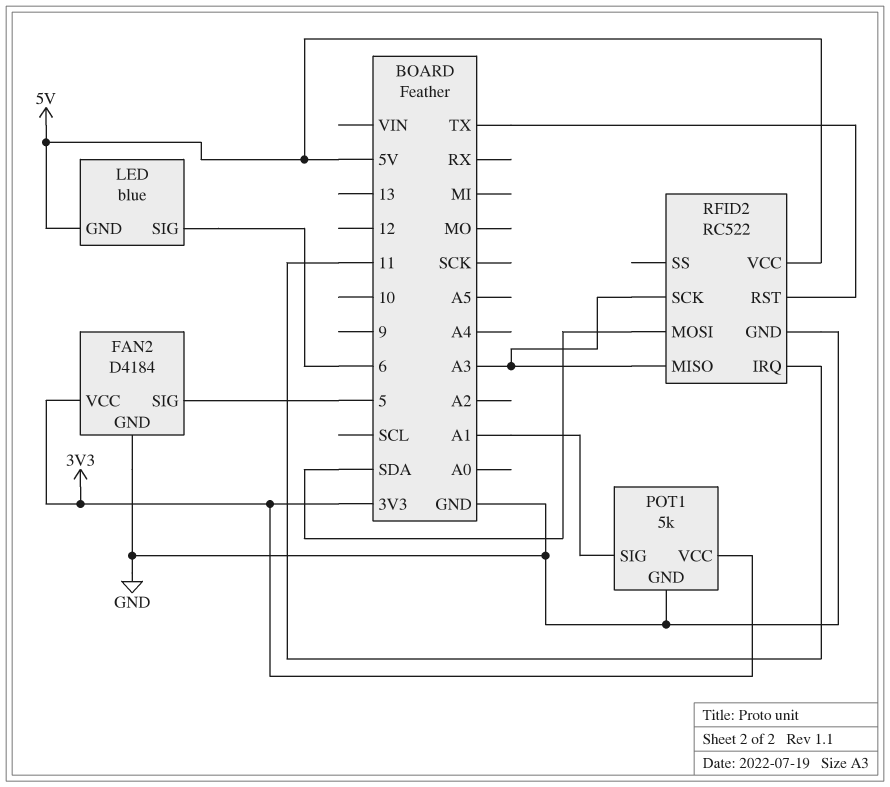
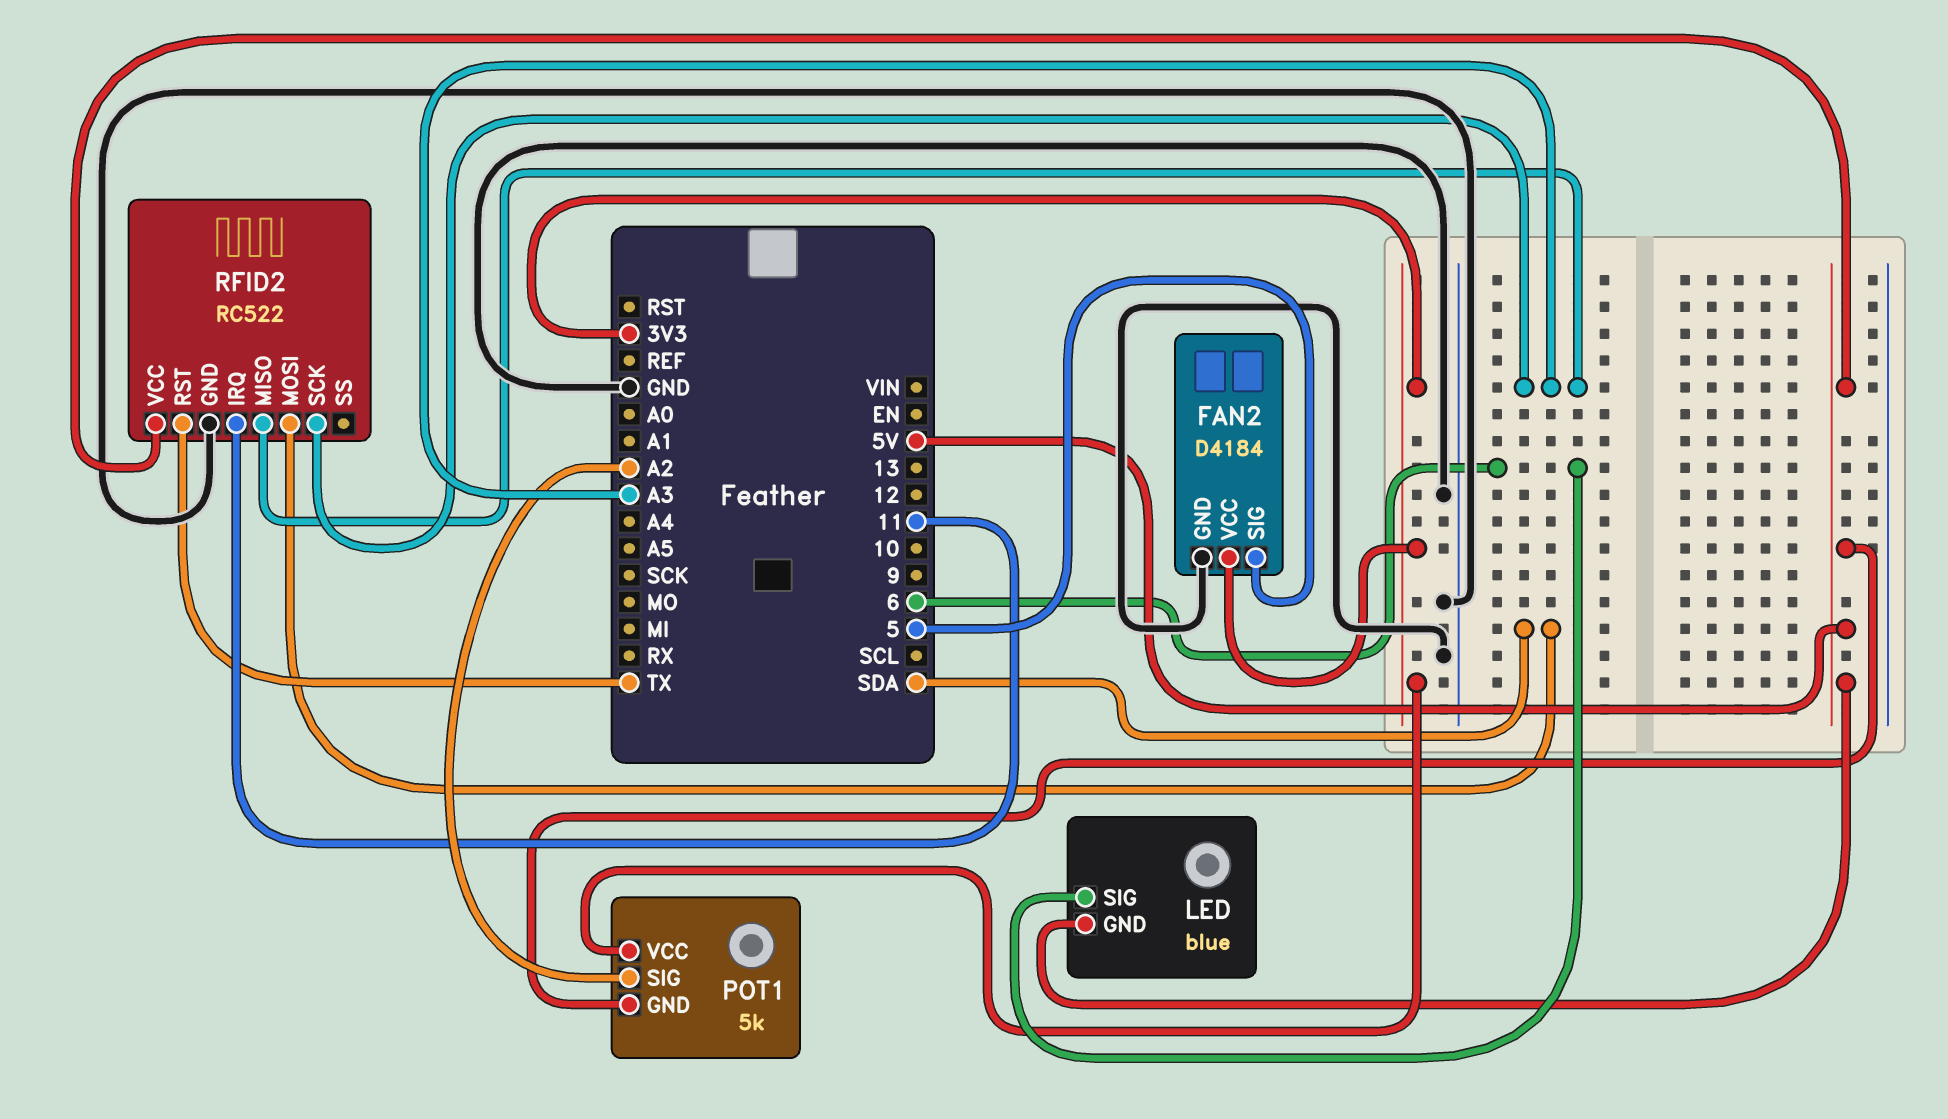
POT1 pin GND: GND -> 5V
POT1 pin SIG: A1 -> A2

